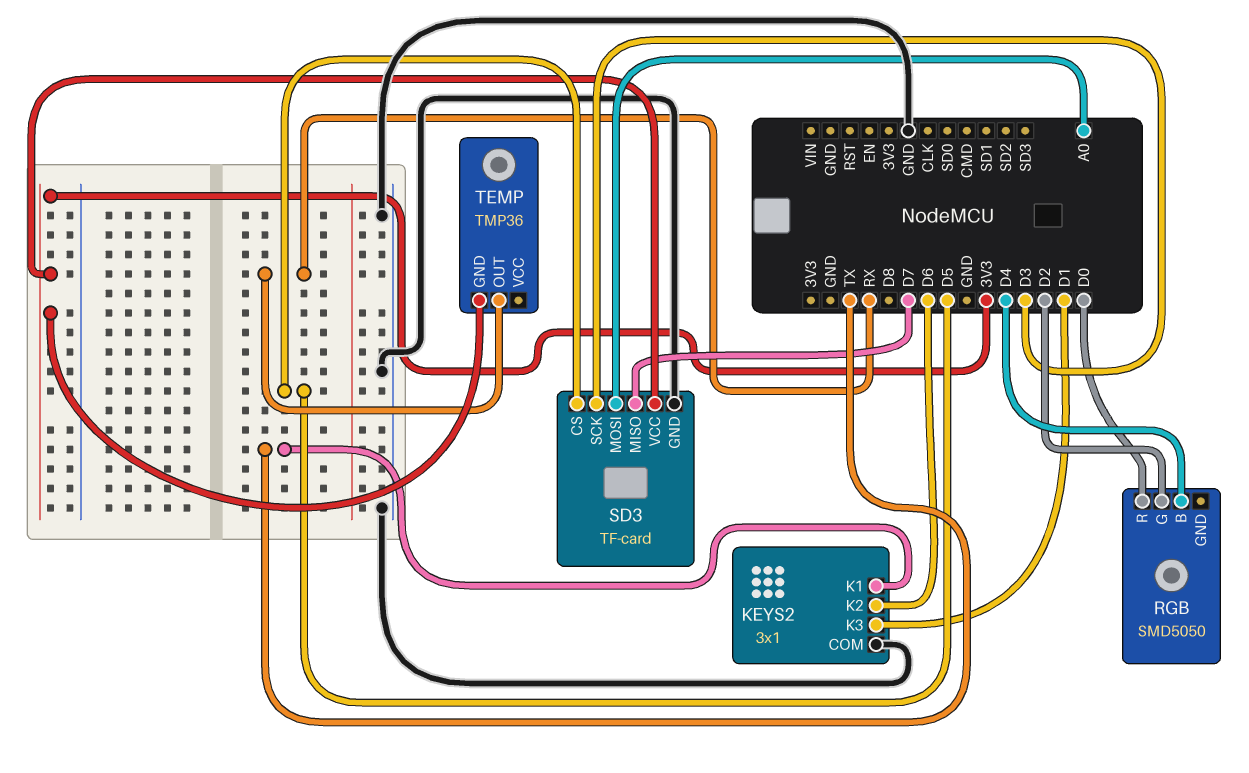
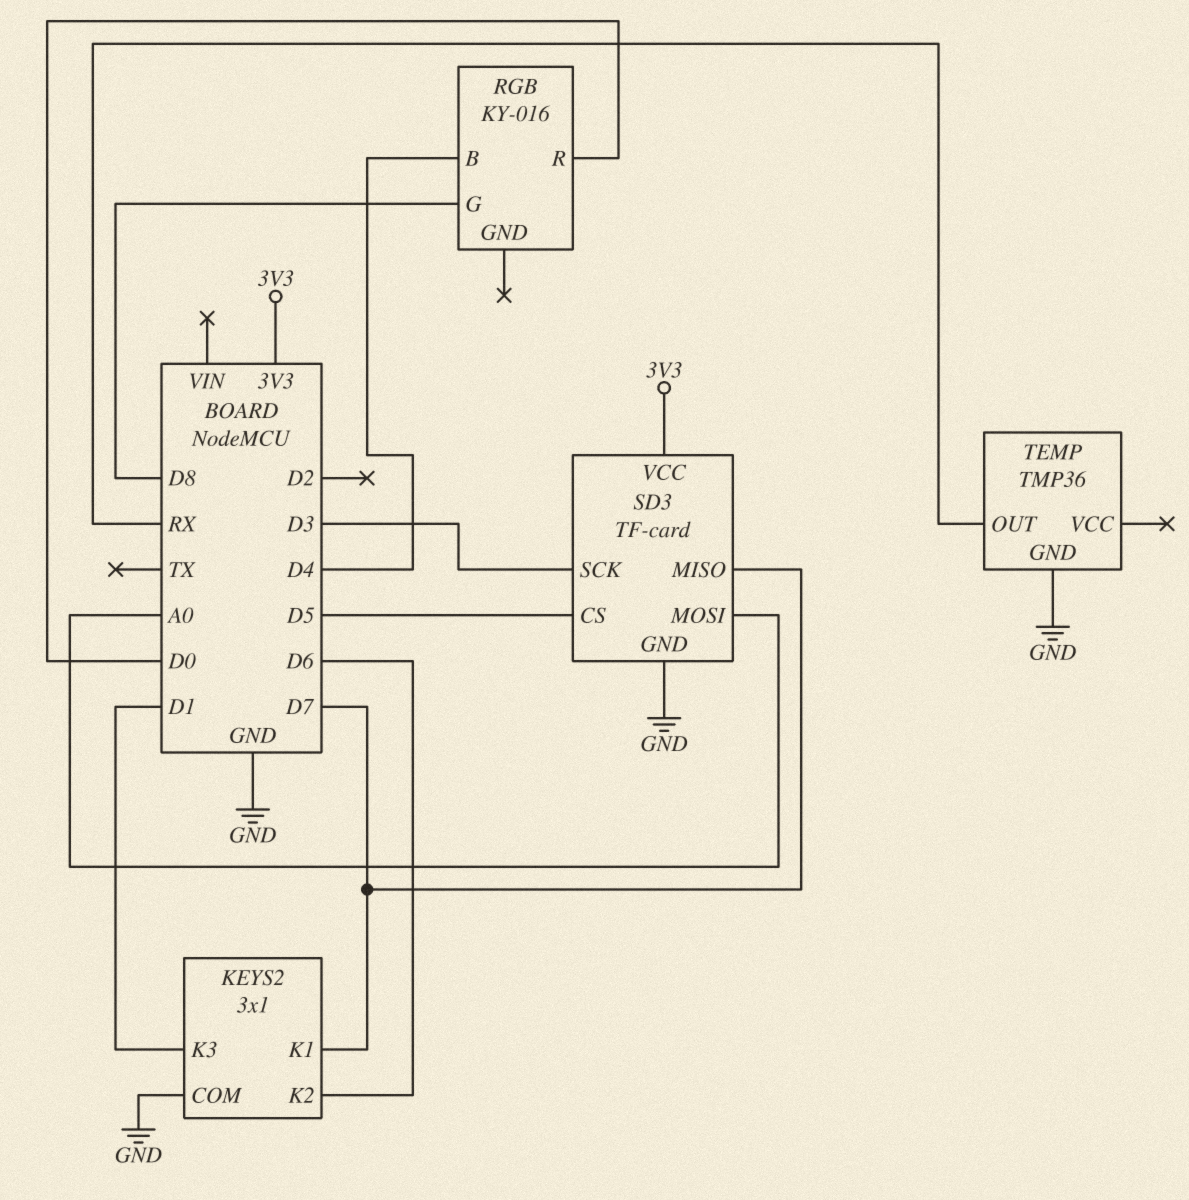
KEYS2 pin K1: TX -> D7
RGB: SMD5050 -> KY-016
RGB pin G: D2 -> D8
TEMP pin GND: 3V3 -> GND

